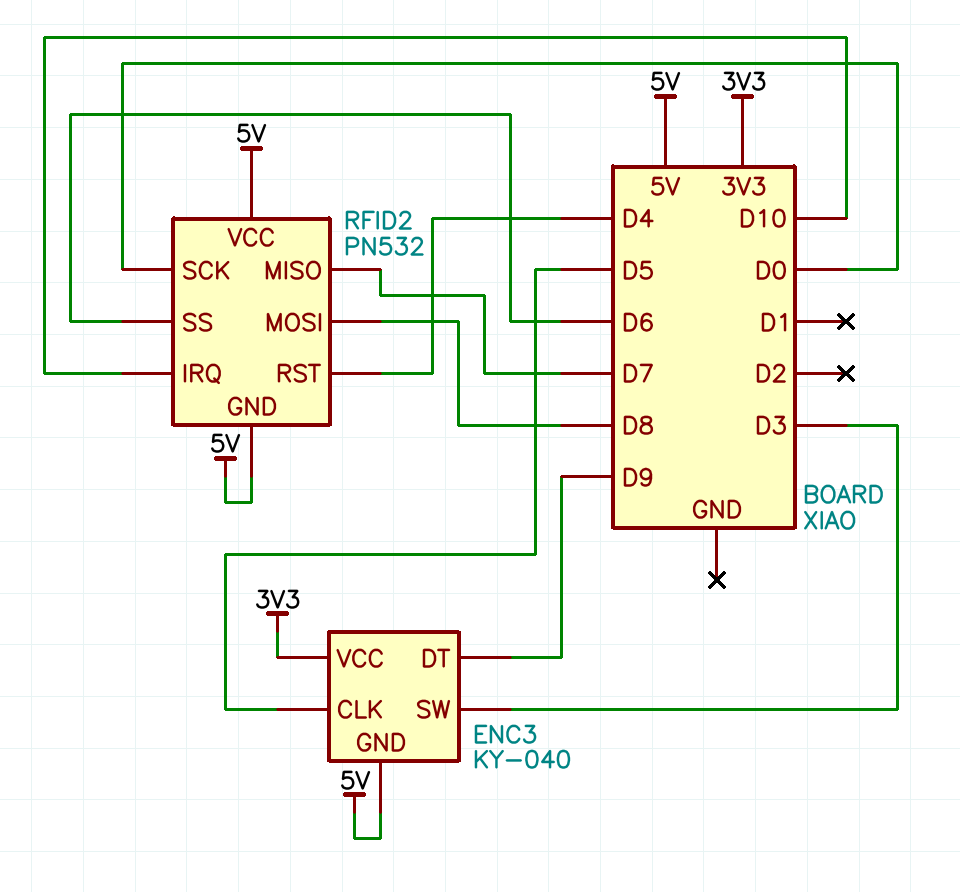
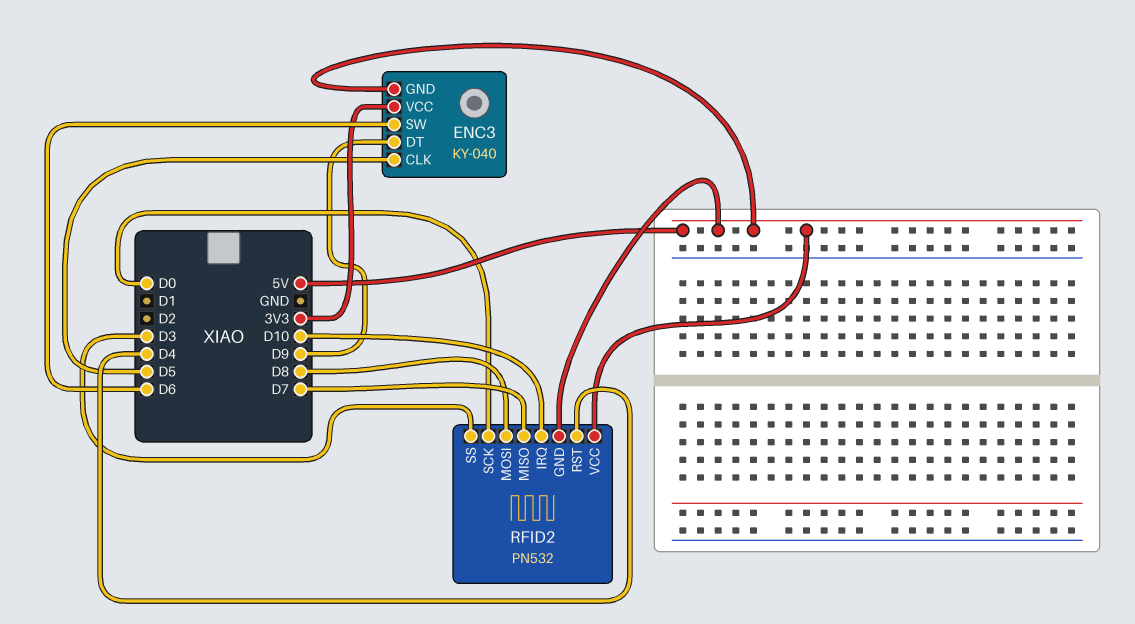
ENC3 pin SW: D3 -> D6
RFID2 pin SS: D6 -> D3

